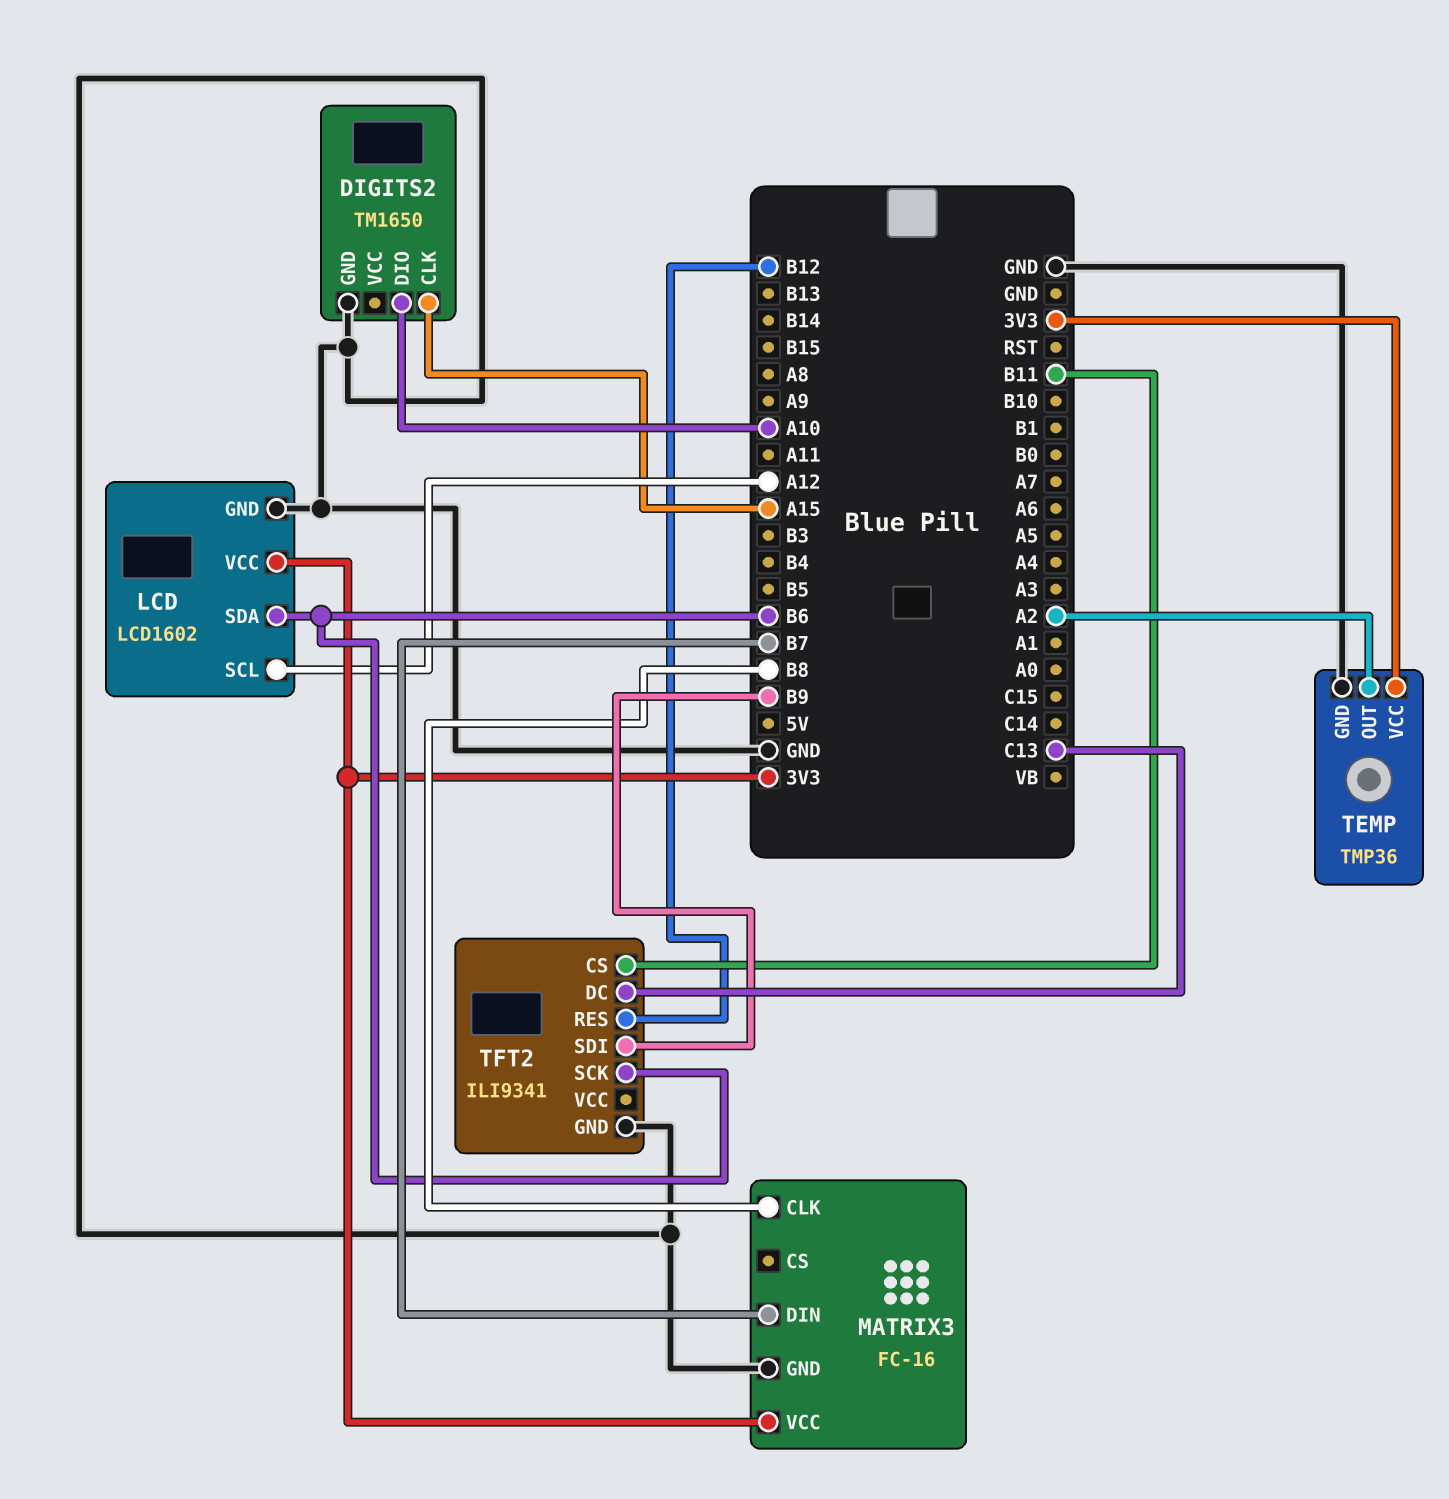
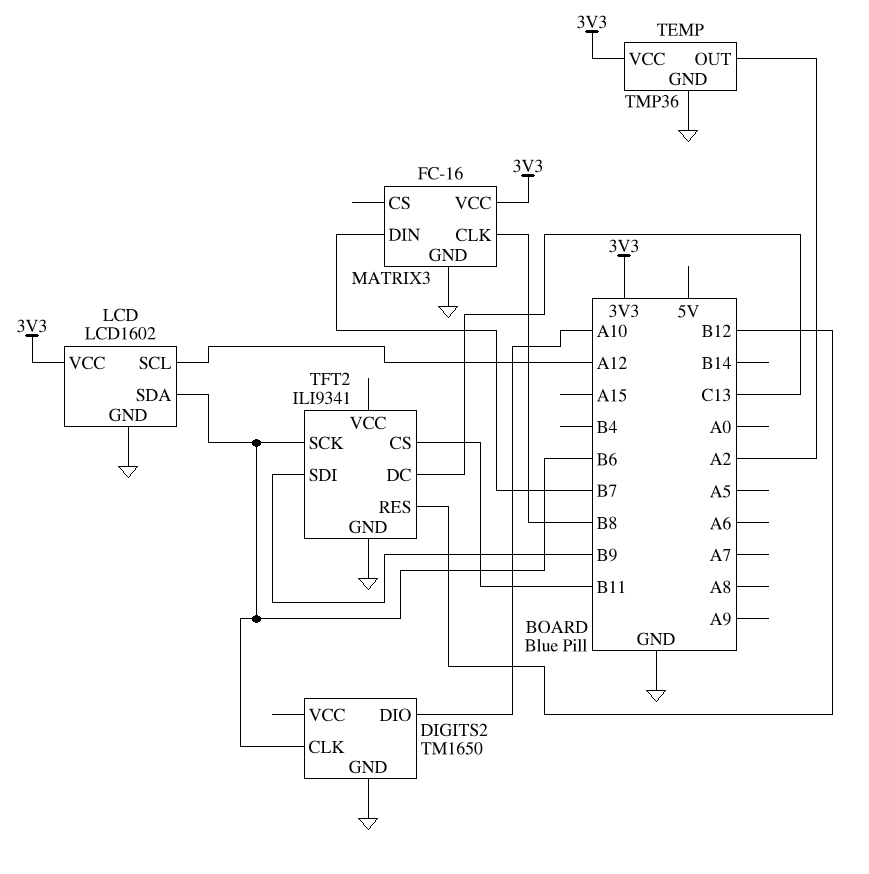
DIGITS2 pin CLK: A15 -> B6

